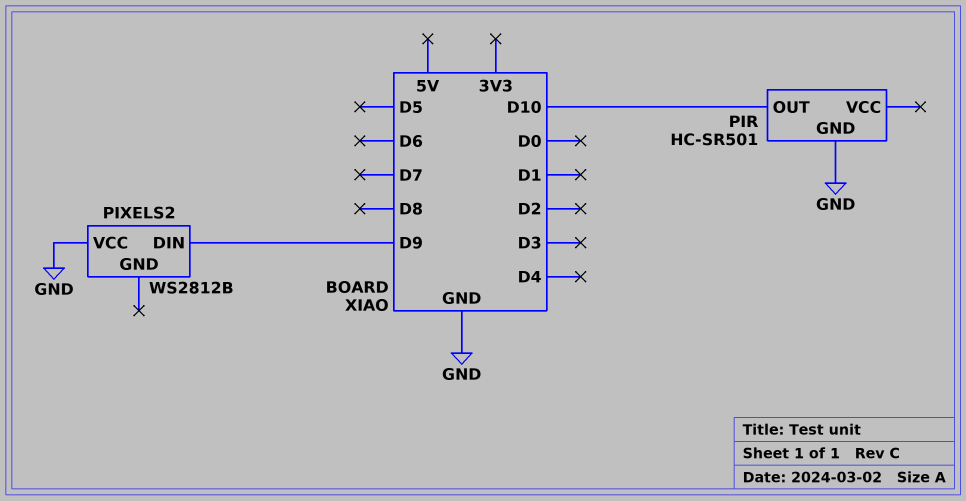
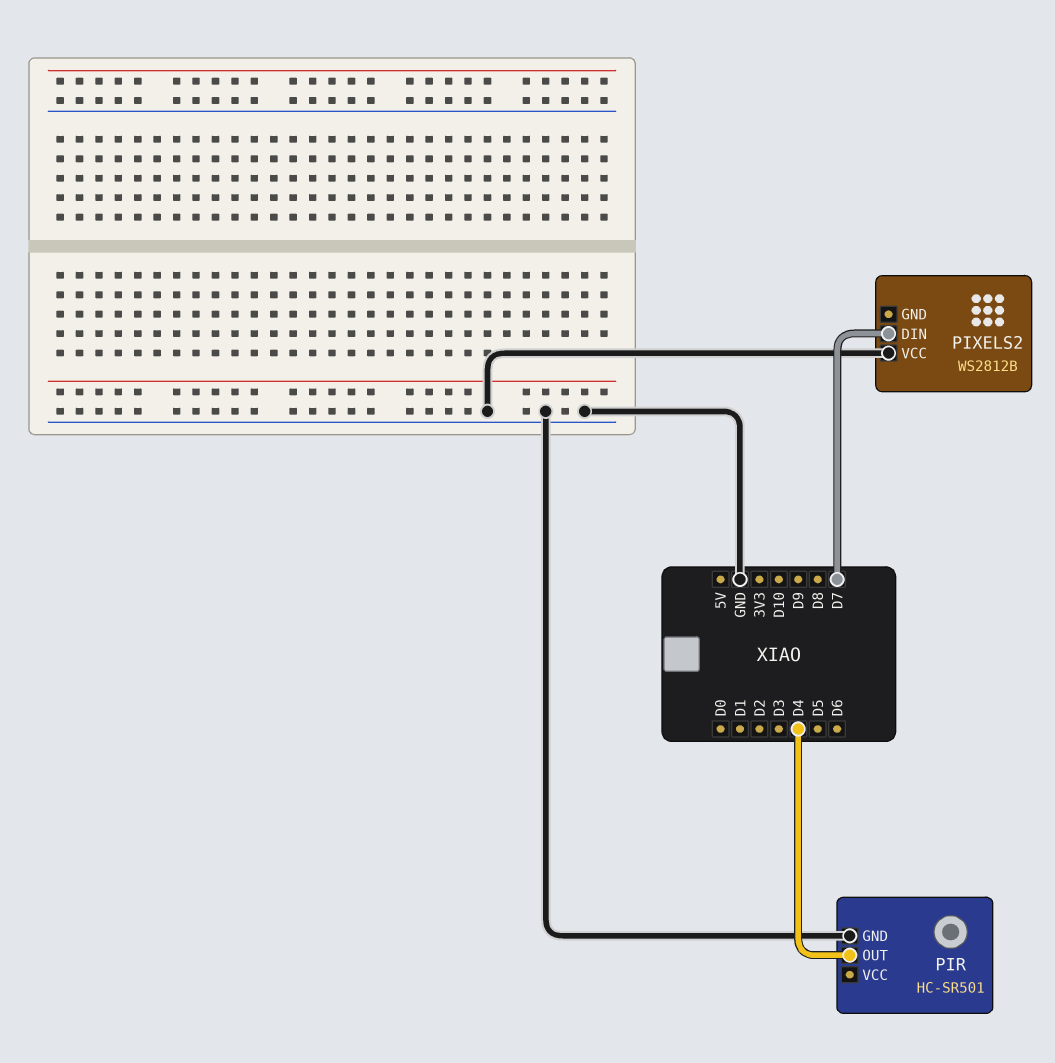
PIR pin OUT: D10 -> D4
PIXELS2 pin DIN: D9 -> D7

